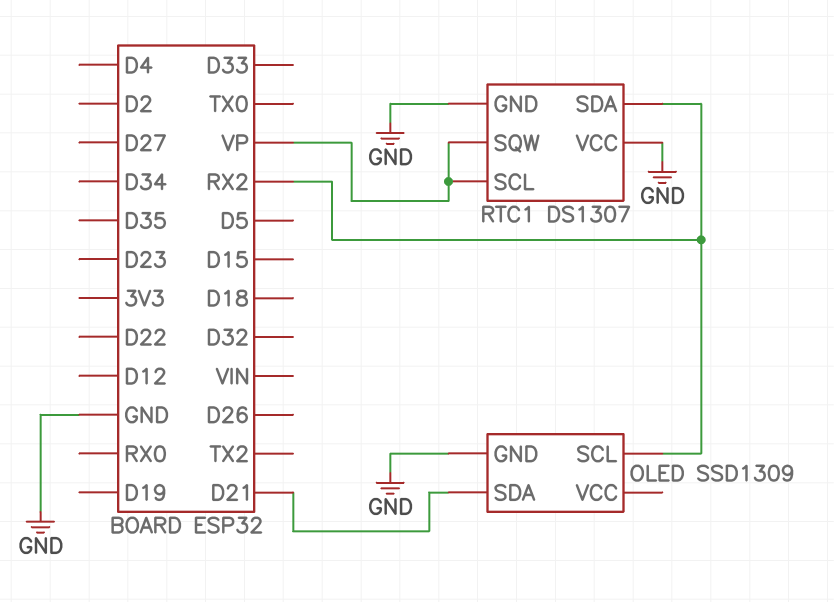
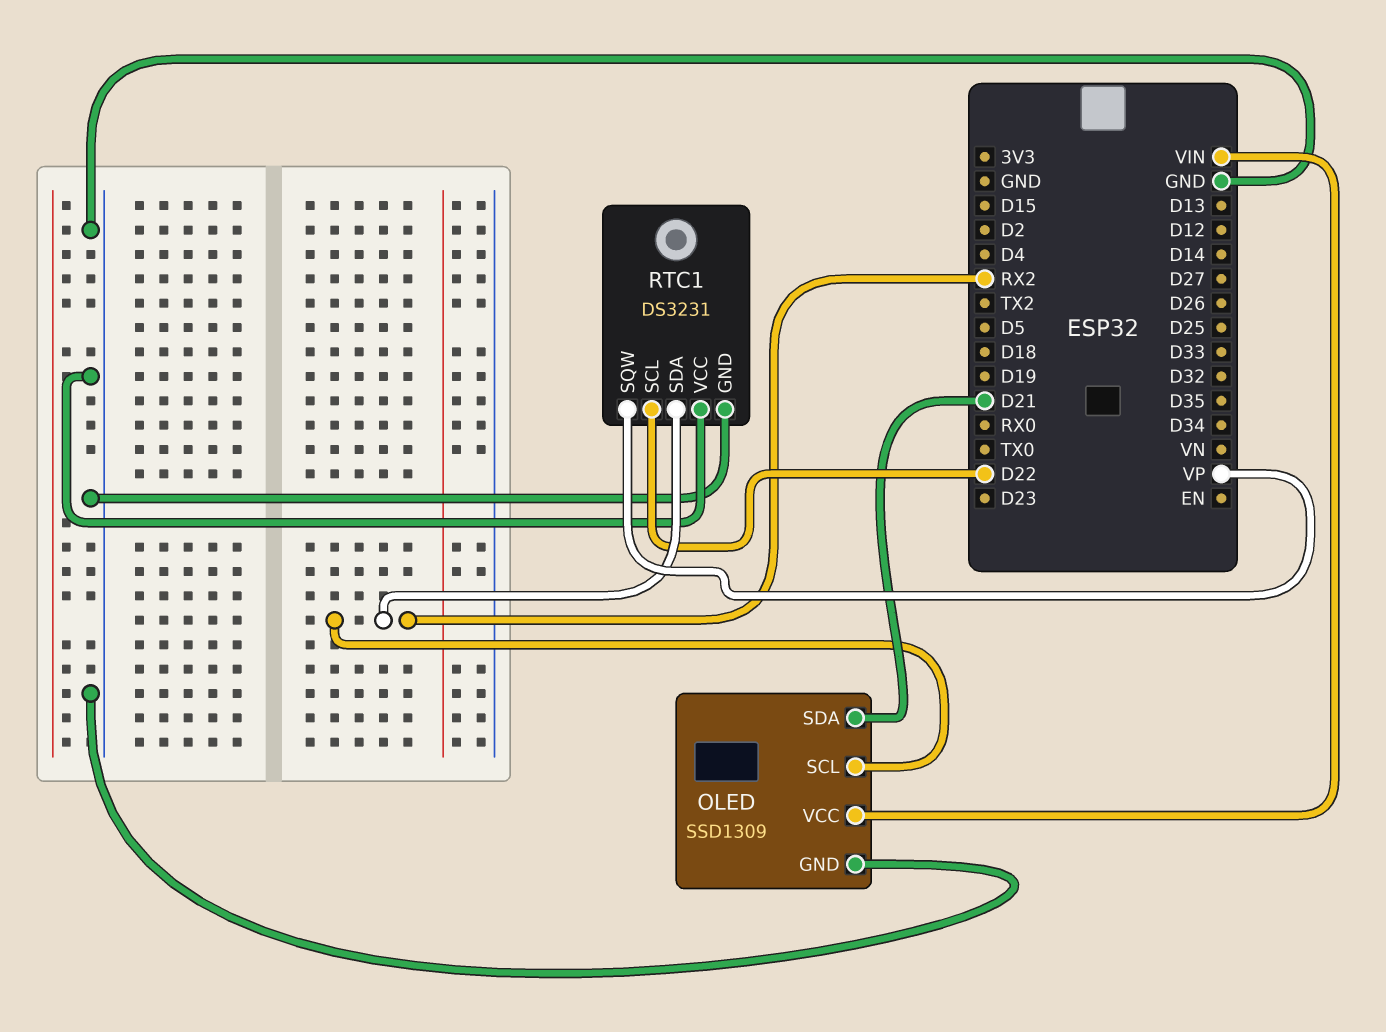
OLED pin VCC: none -> VIN
RTC1: DS1307 -> DS3231
RTC1 pin SCL: VP -> D22

